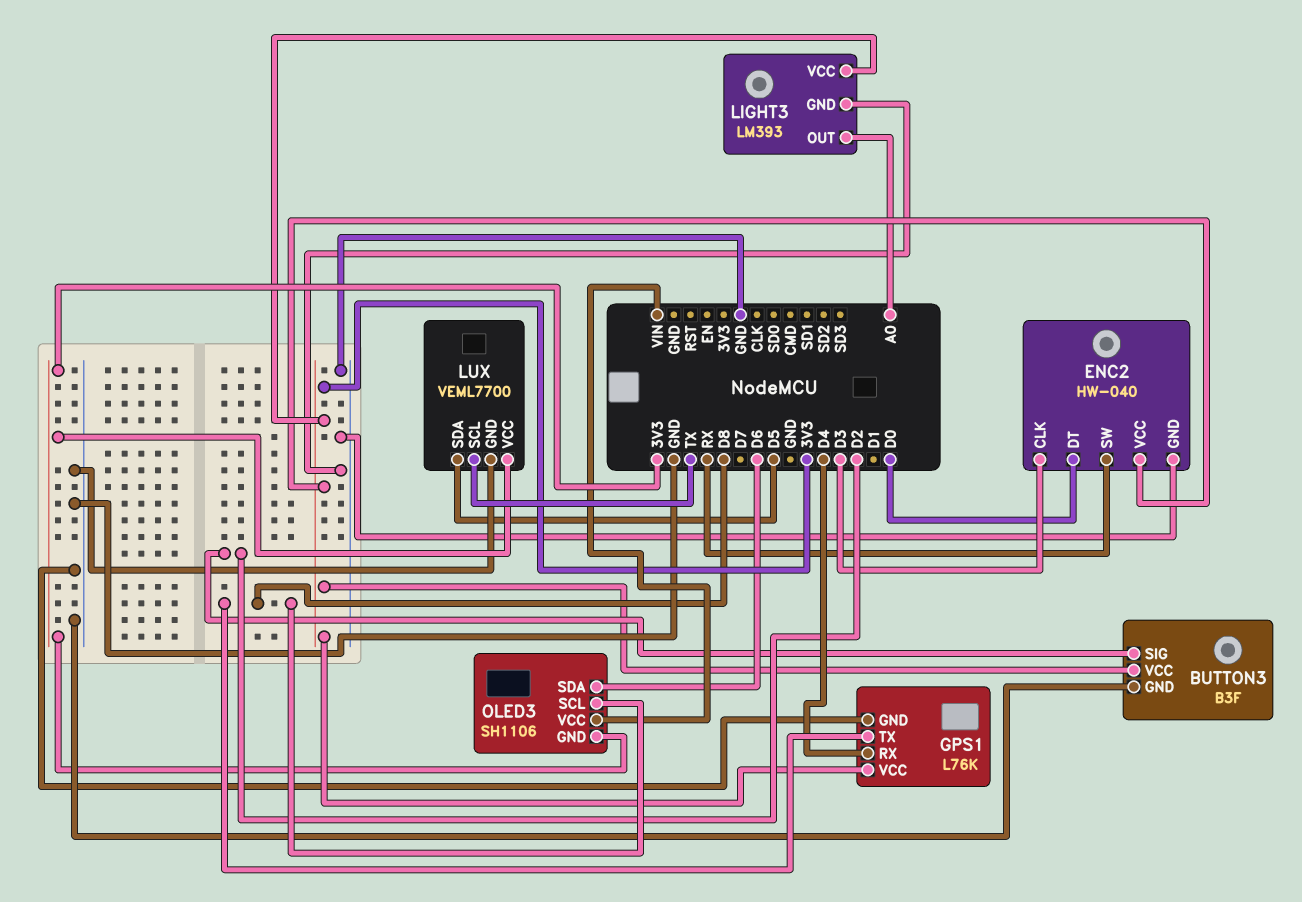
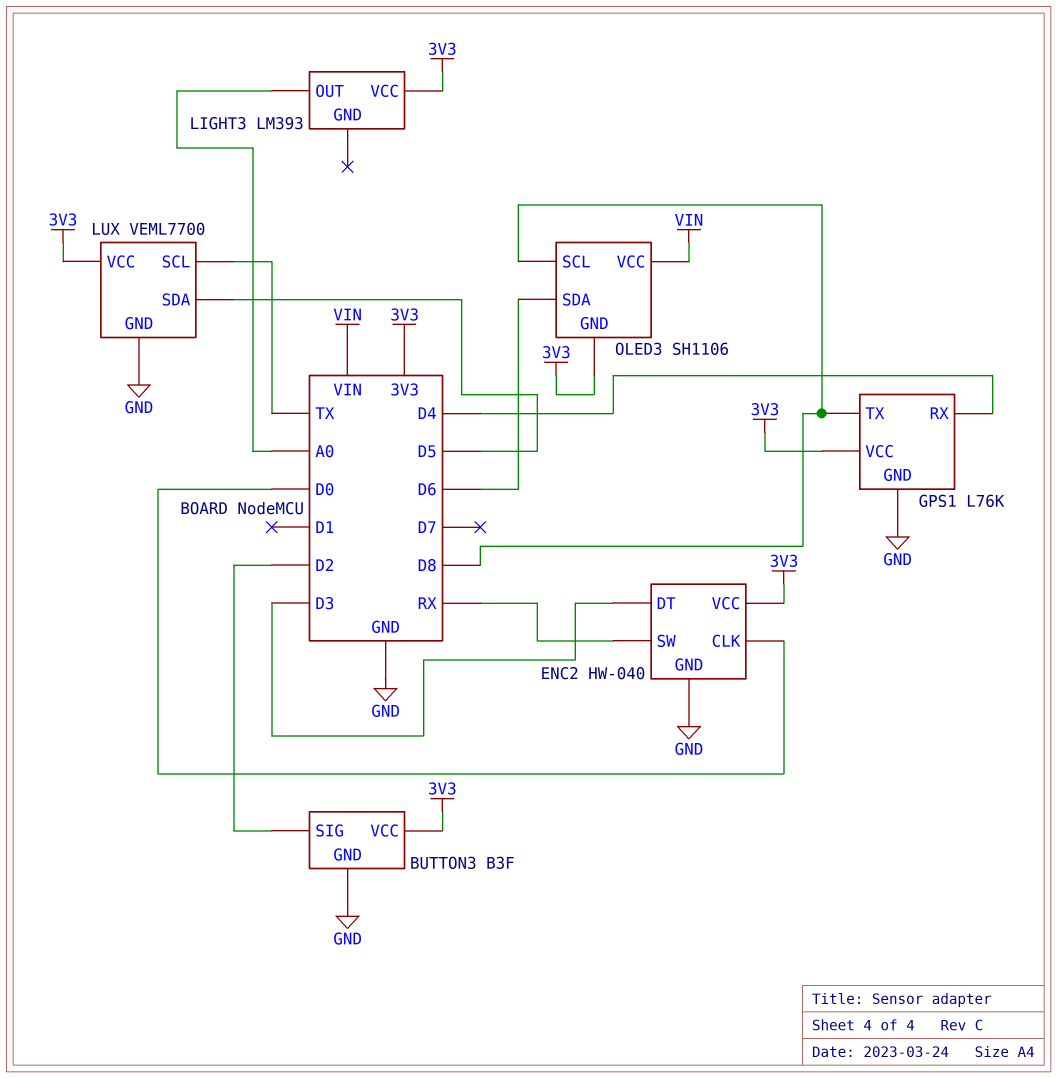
ENC2 pin CLK: D3 -> D0
ENC2 pin DT: D0 -> D3
LIGHT3 pin GND: GND -> none

